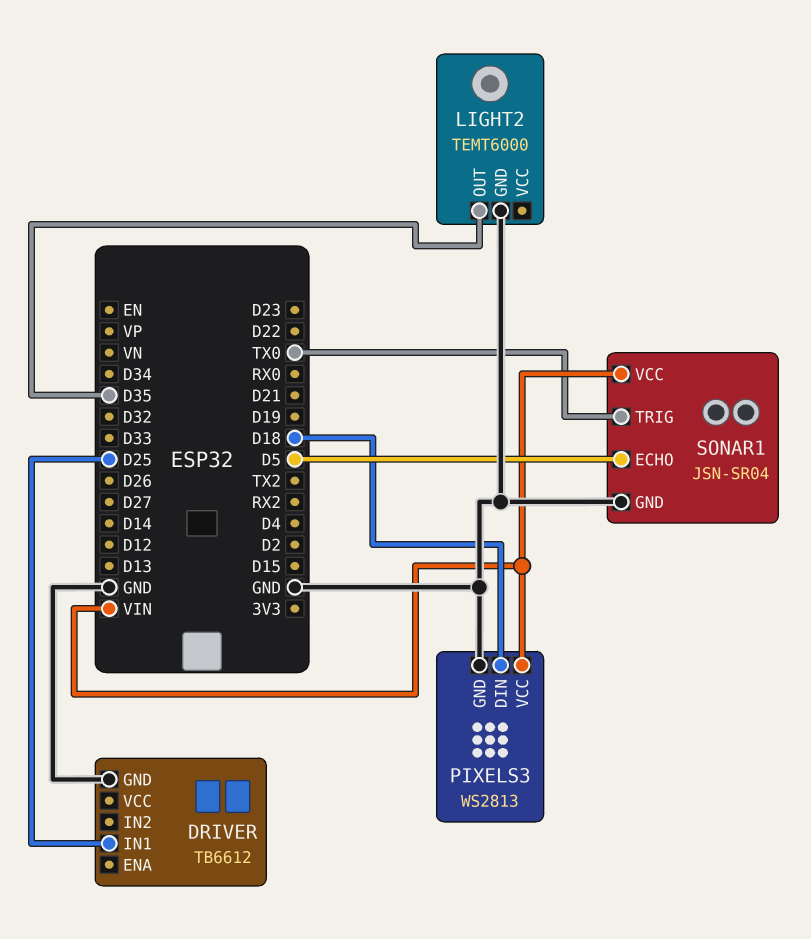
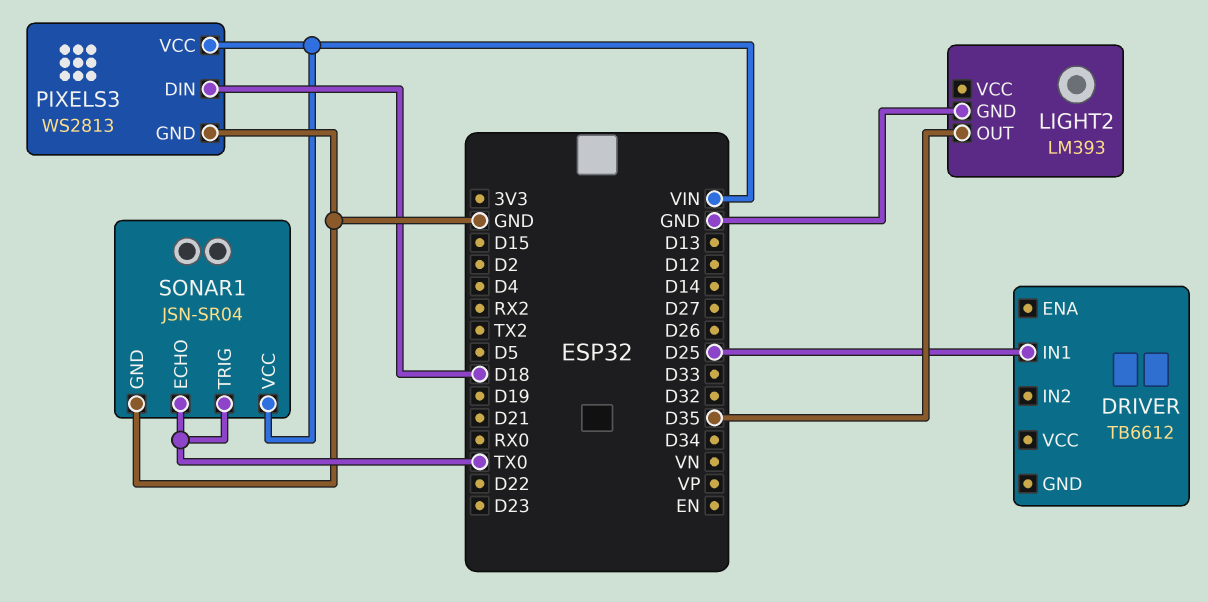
DRIVER pin GND: GND -> none
LIGHT2: TEMT6000 -> LM393
SONAR1 pin ECHO: D5 -> TX0

